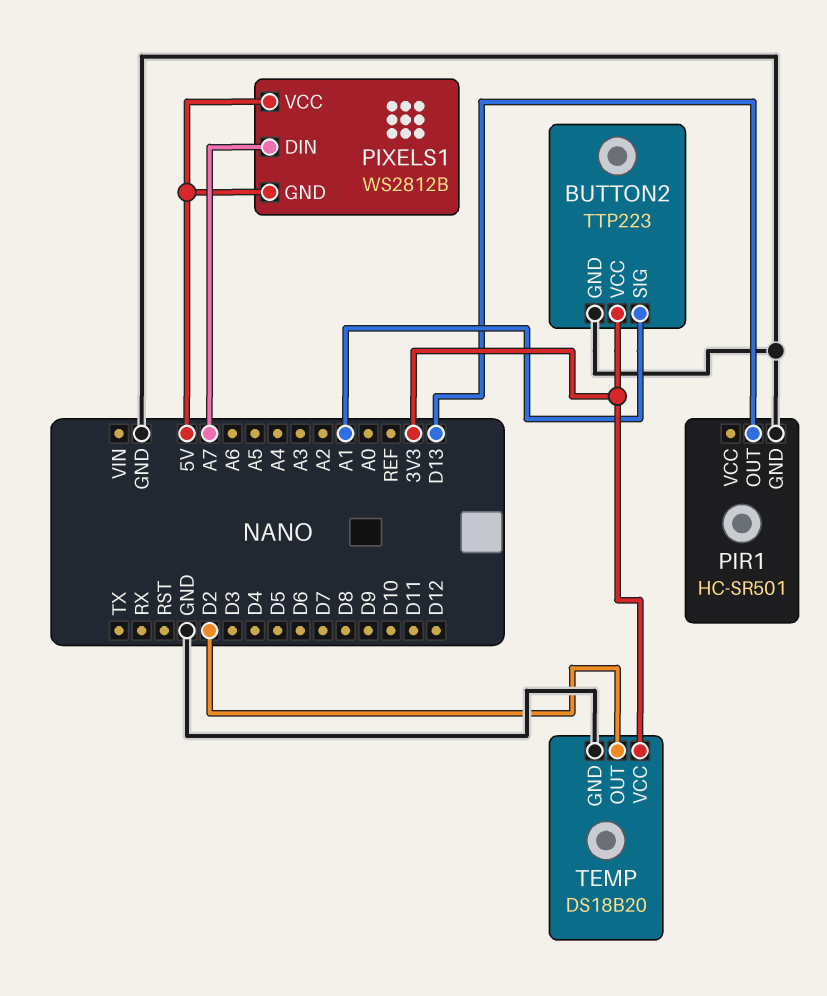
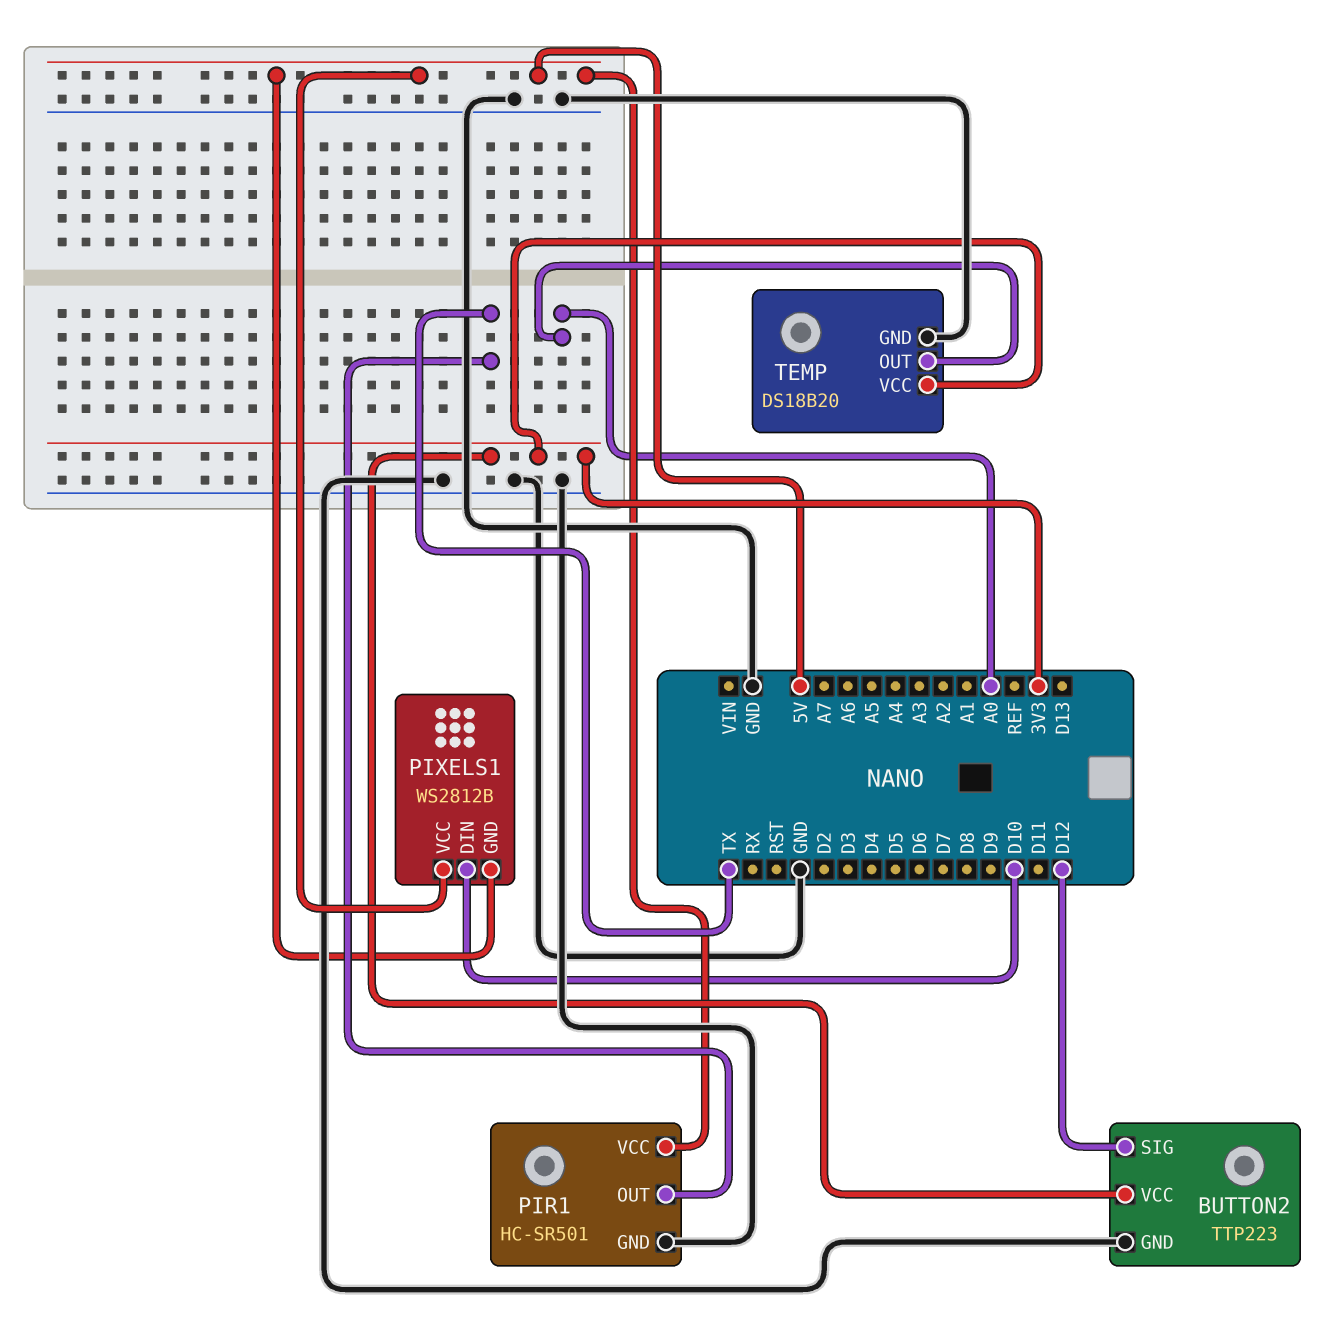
BUTTON2 pin SIG: A1 -> D12
PIR1 pin OUT: D13 -> TX
PIR1 pin VCC: none -> 5V
PIXELS1 pin DIN: A7 -> D10
TEMP pin OUT: D2 -> A0

